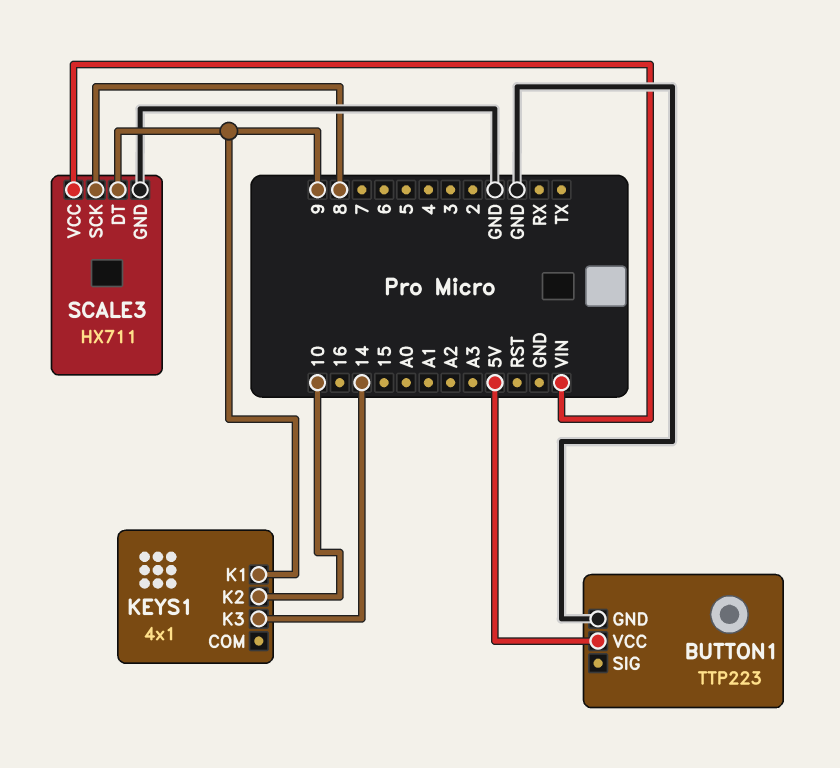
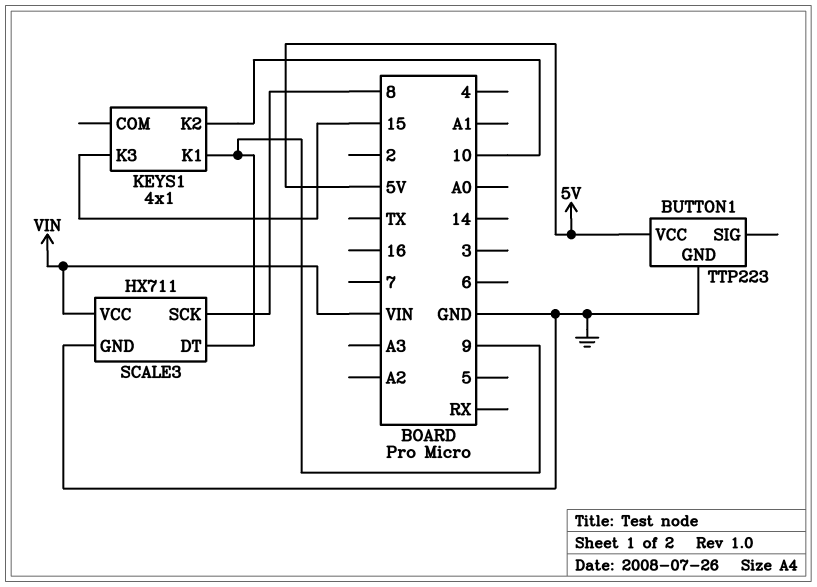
KEYS1 pin K3: 14 -> 15

